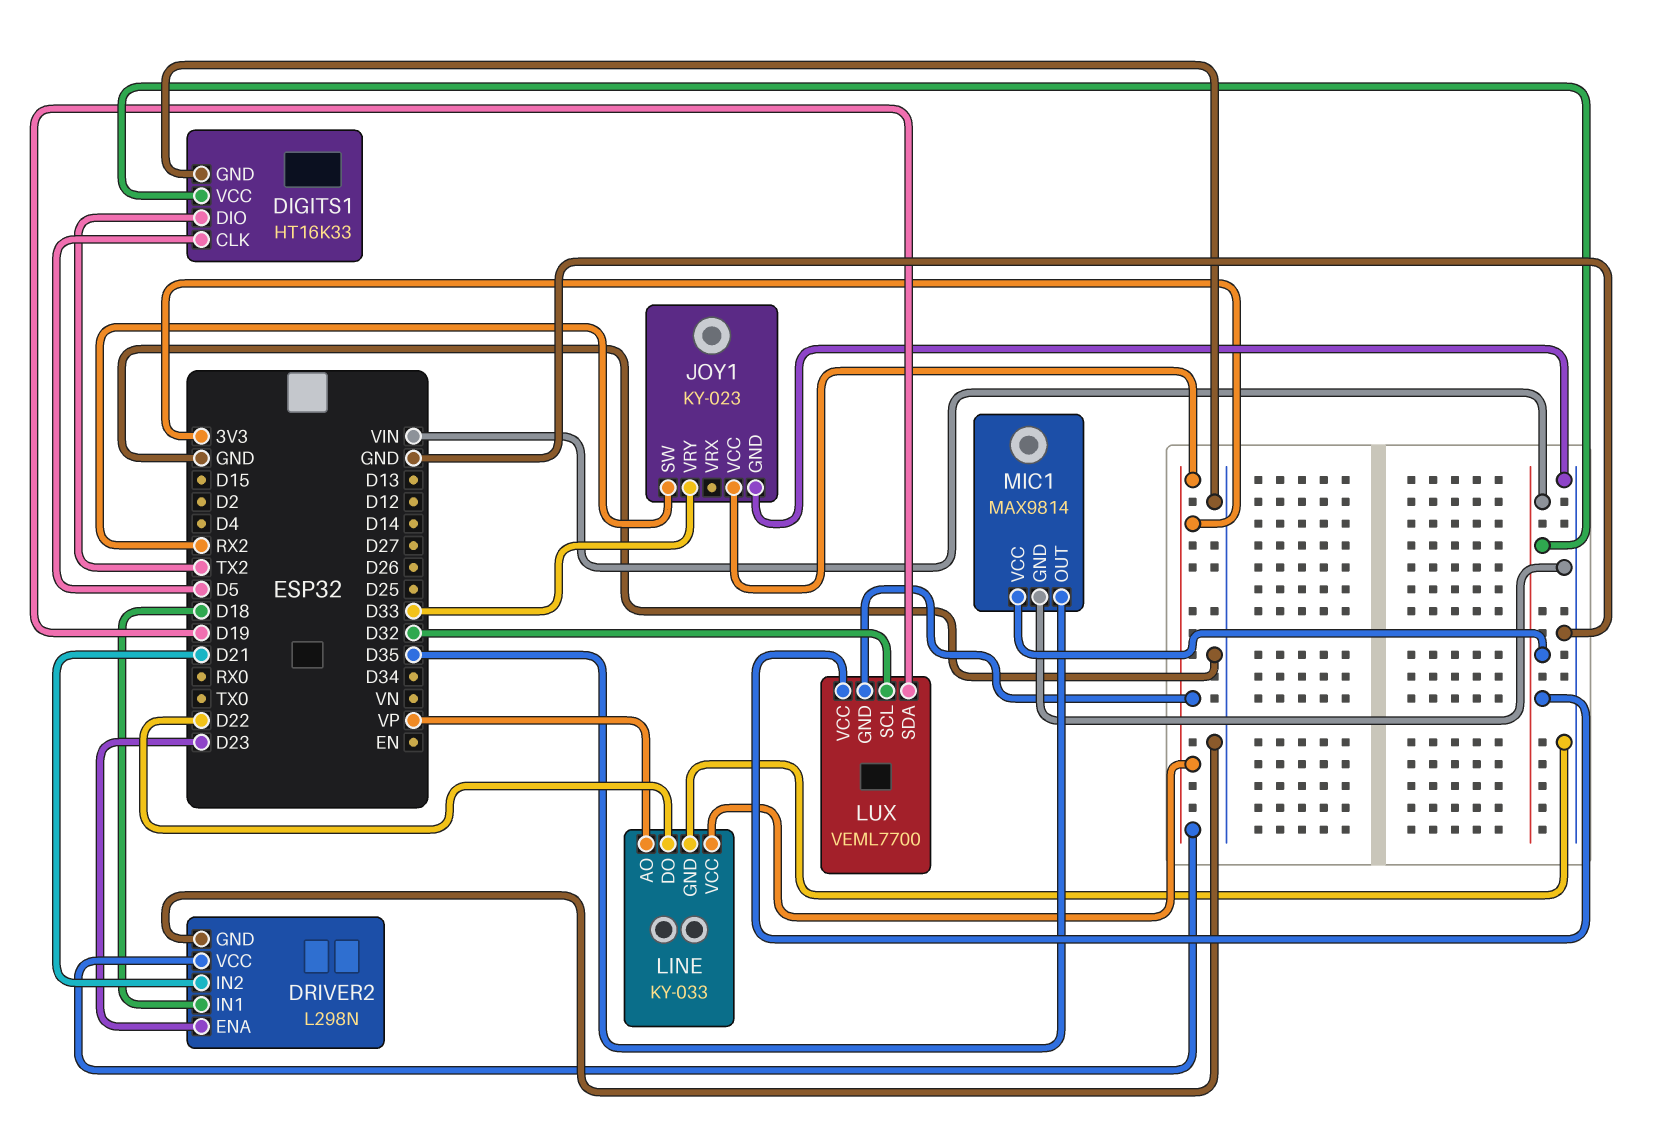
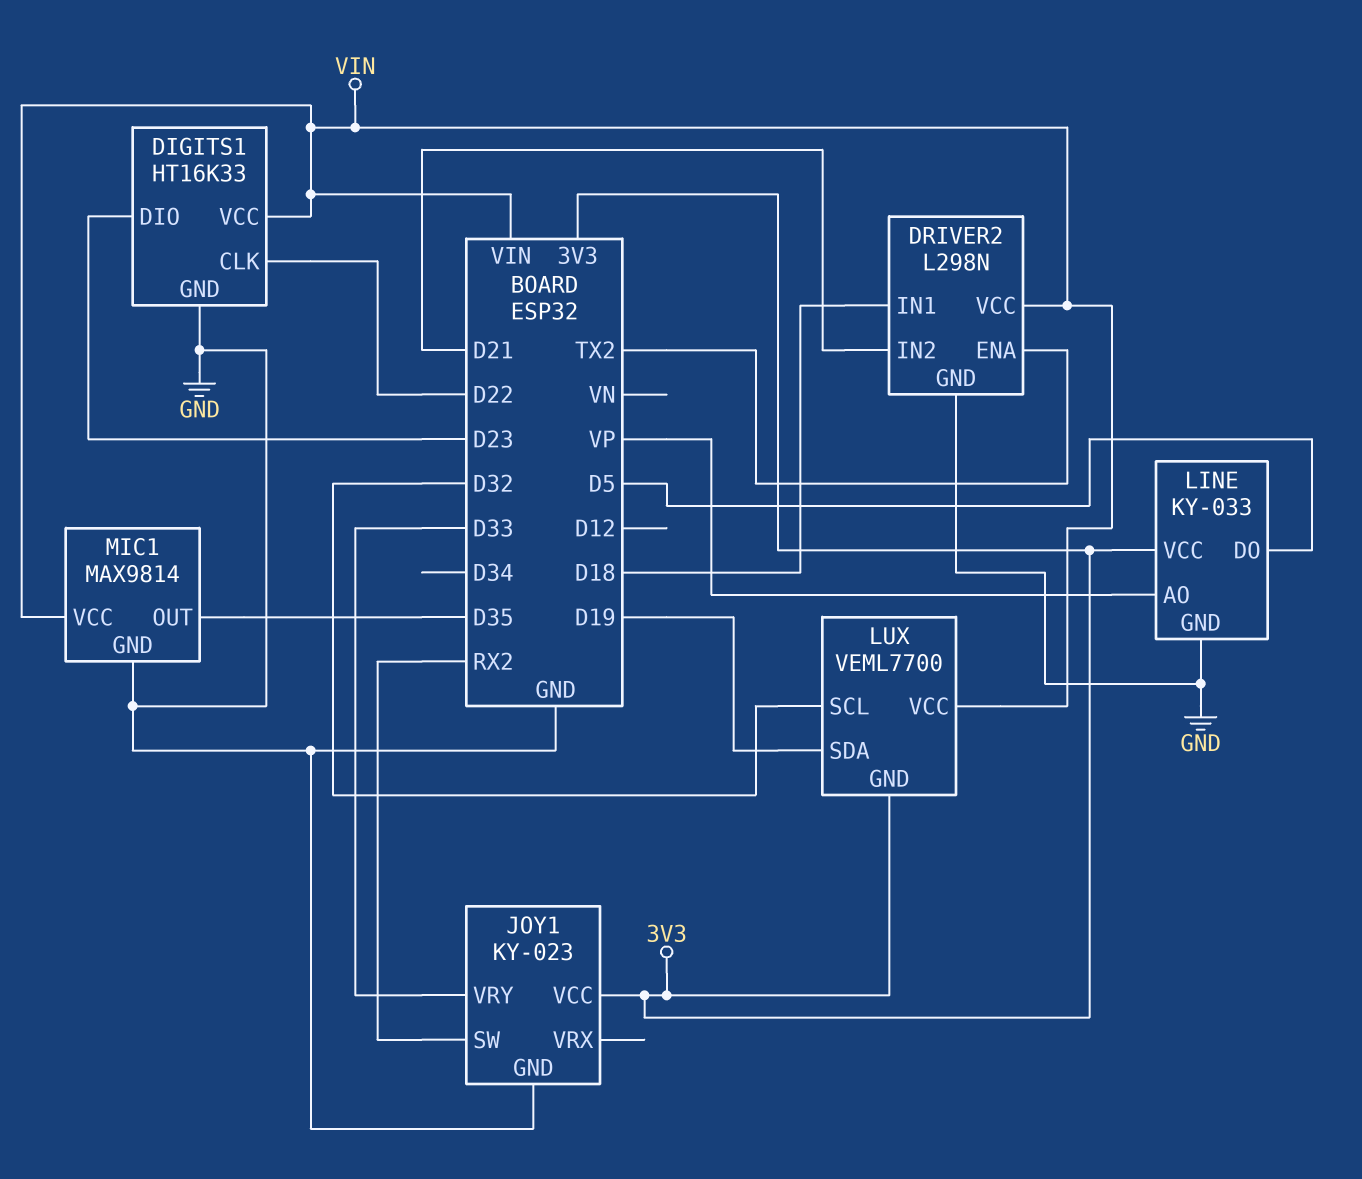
DIGITS1 pin CLK: D5 -> D22
DIGITS1 pin DIO: TX2 -> D23
DRIVER2 pin ENA: D23 -> TX2
DRIVER2 pin VCC: 3V3 -> VIN
LINE pin DO: D22 -> D5

